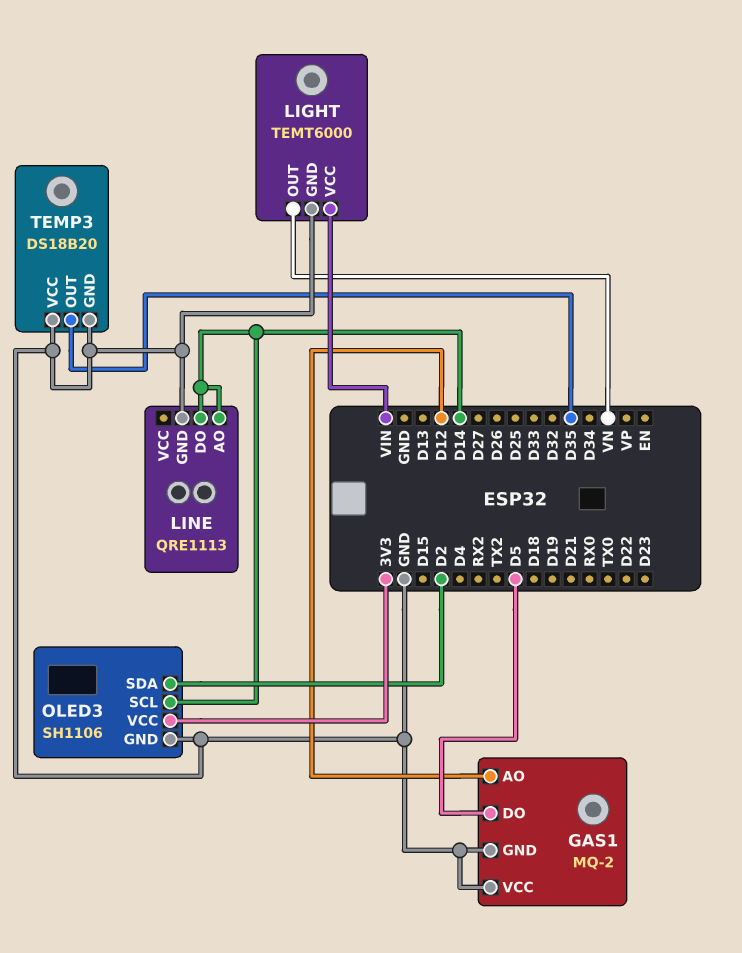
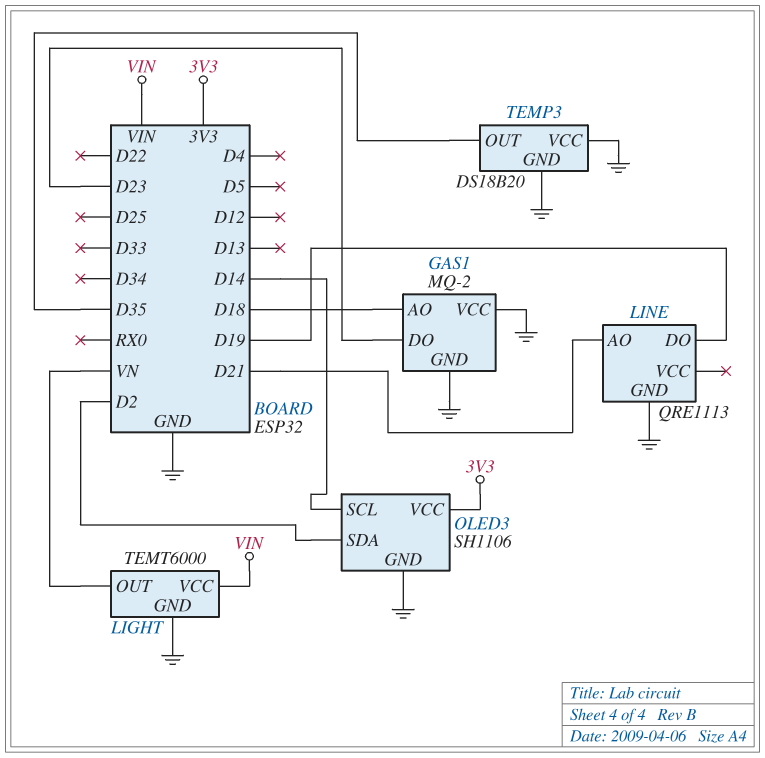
GAS1 pin AO: D12 -> D18
GAS1 pin DO: D5 -> D23
LINE pin AO: D14 -> D21
LINE pin DO: D14 -> D19

